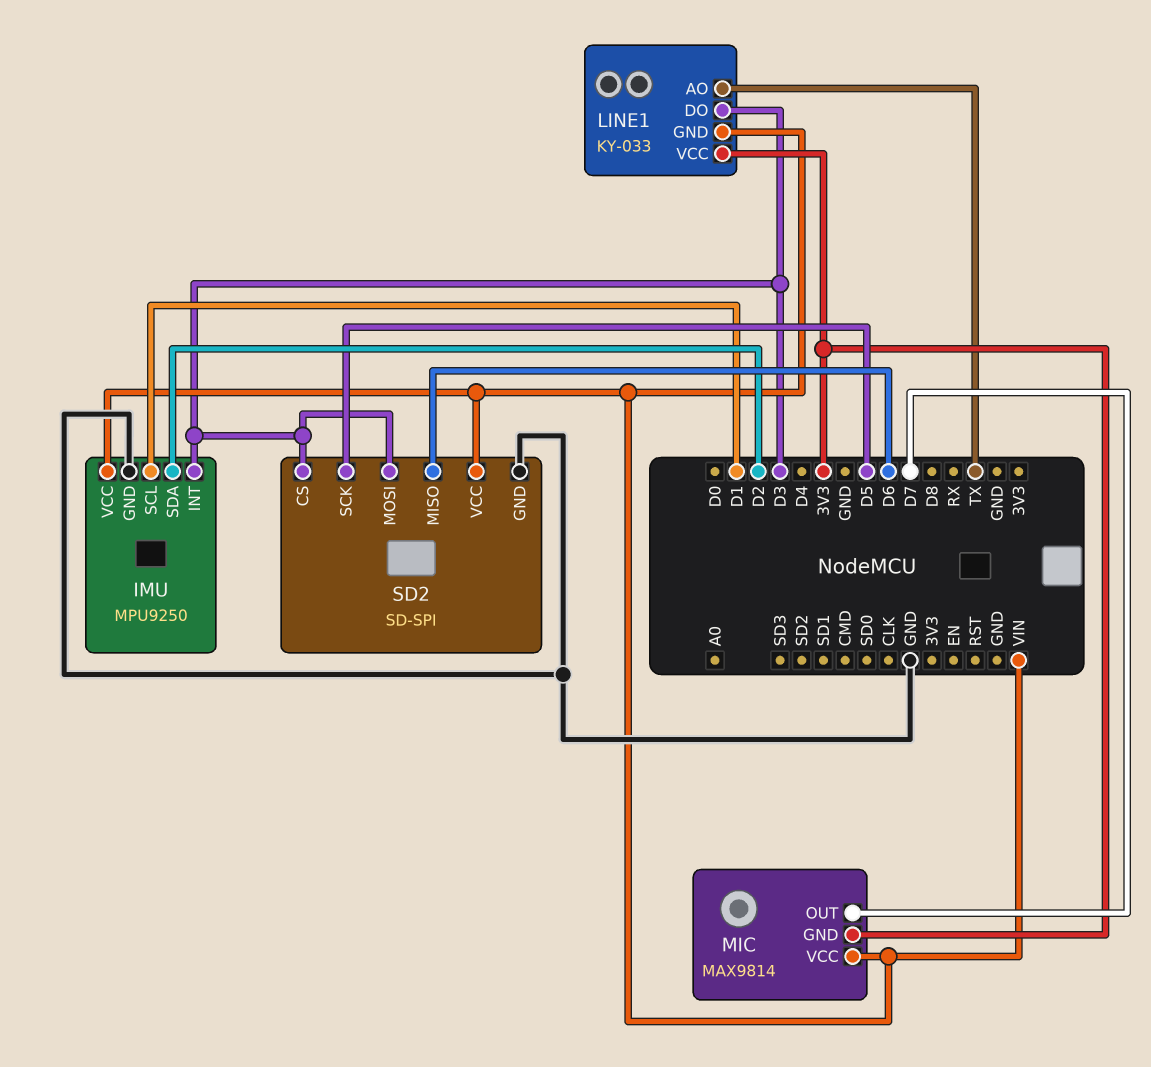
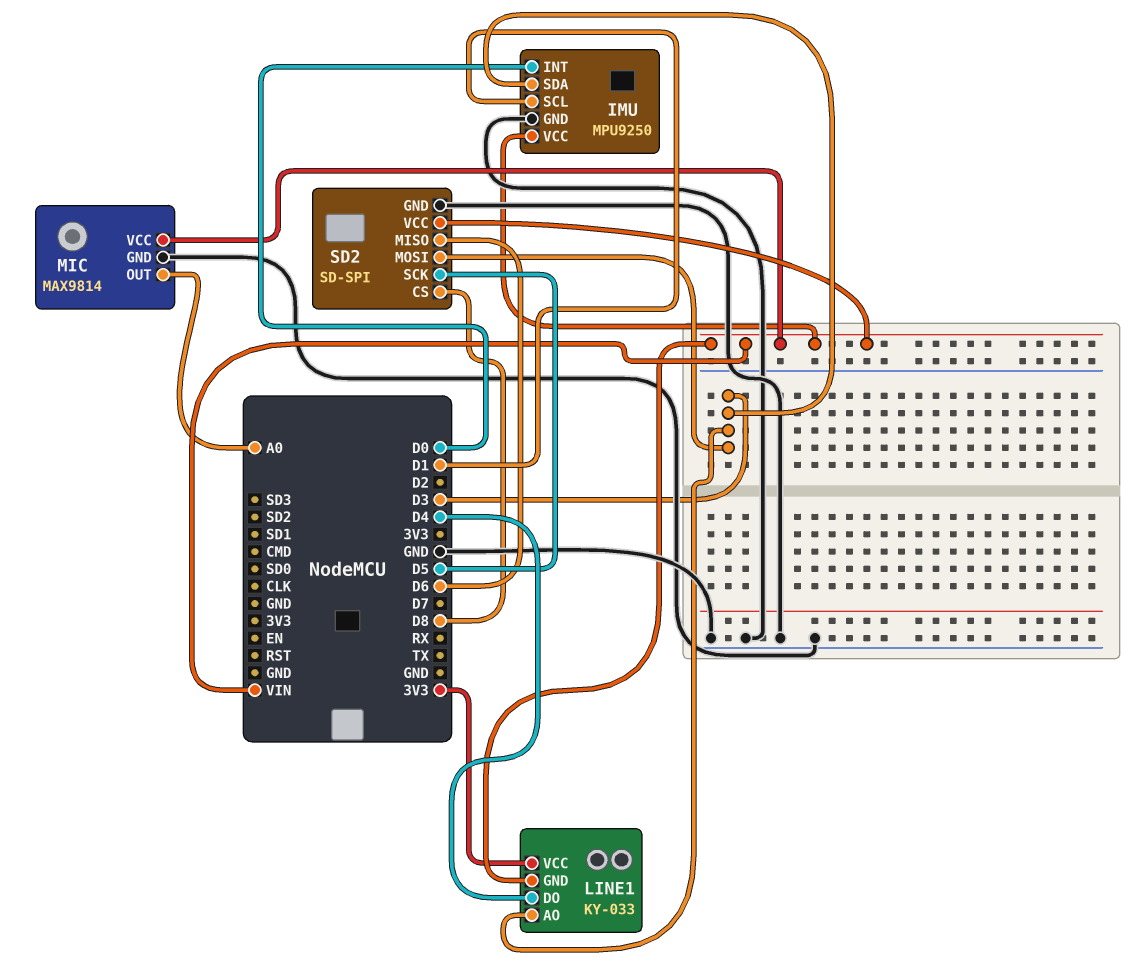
IMU pin INT: D3 -> D0
IMU pin SDA: D2 -> D3
LINE1 pin AO: TX -> D3
LINE1 pin DO: D3 -> D4
MIC pin GND: 3V3 -> GND
MIC pin OUT: D7 -> A0
SD2 pin CS: D3 -> D8

